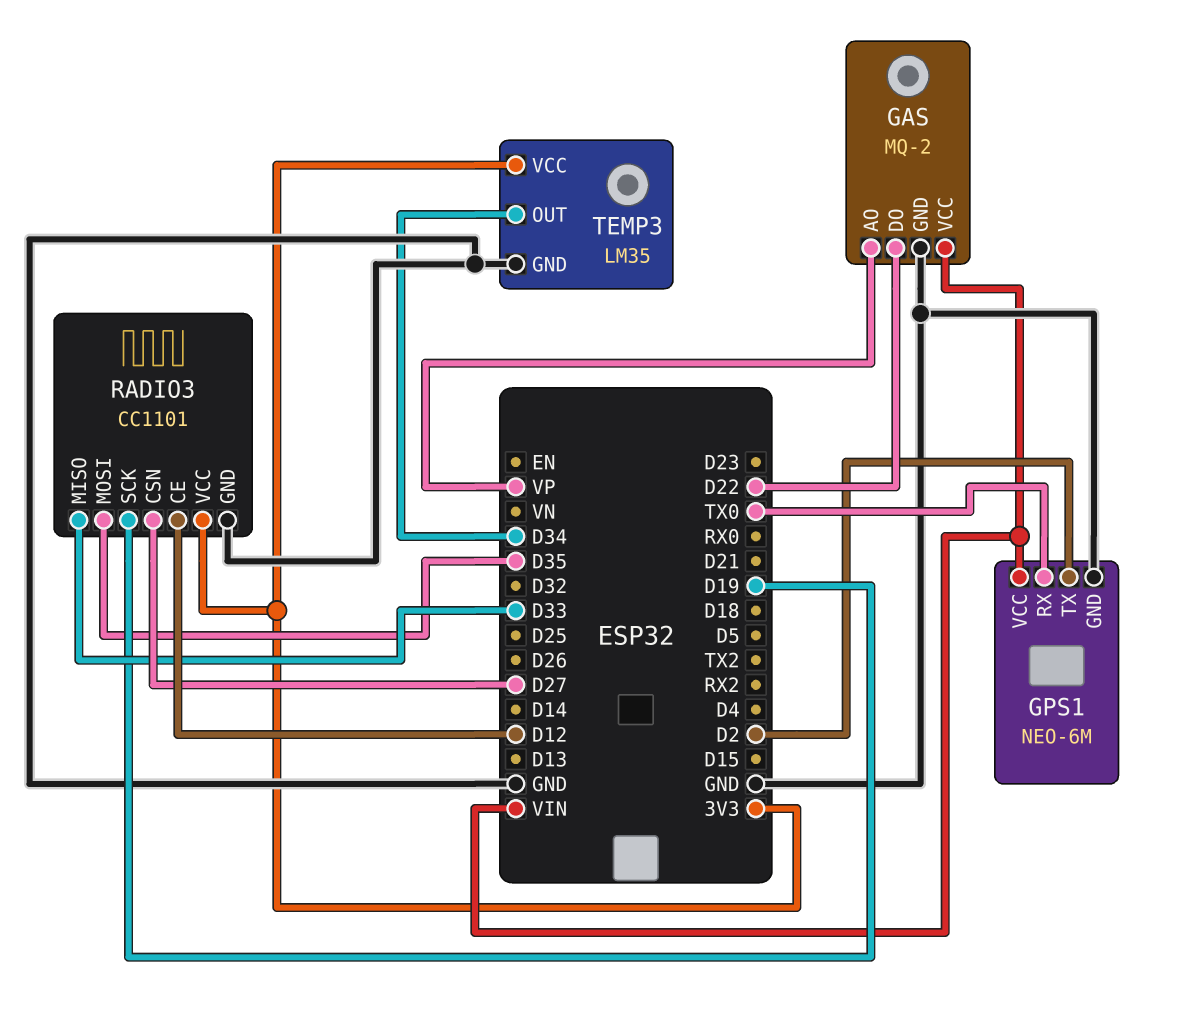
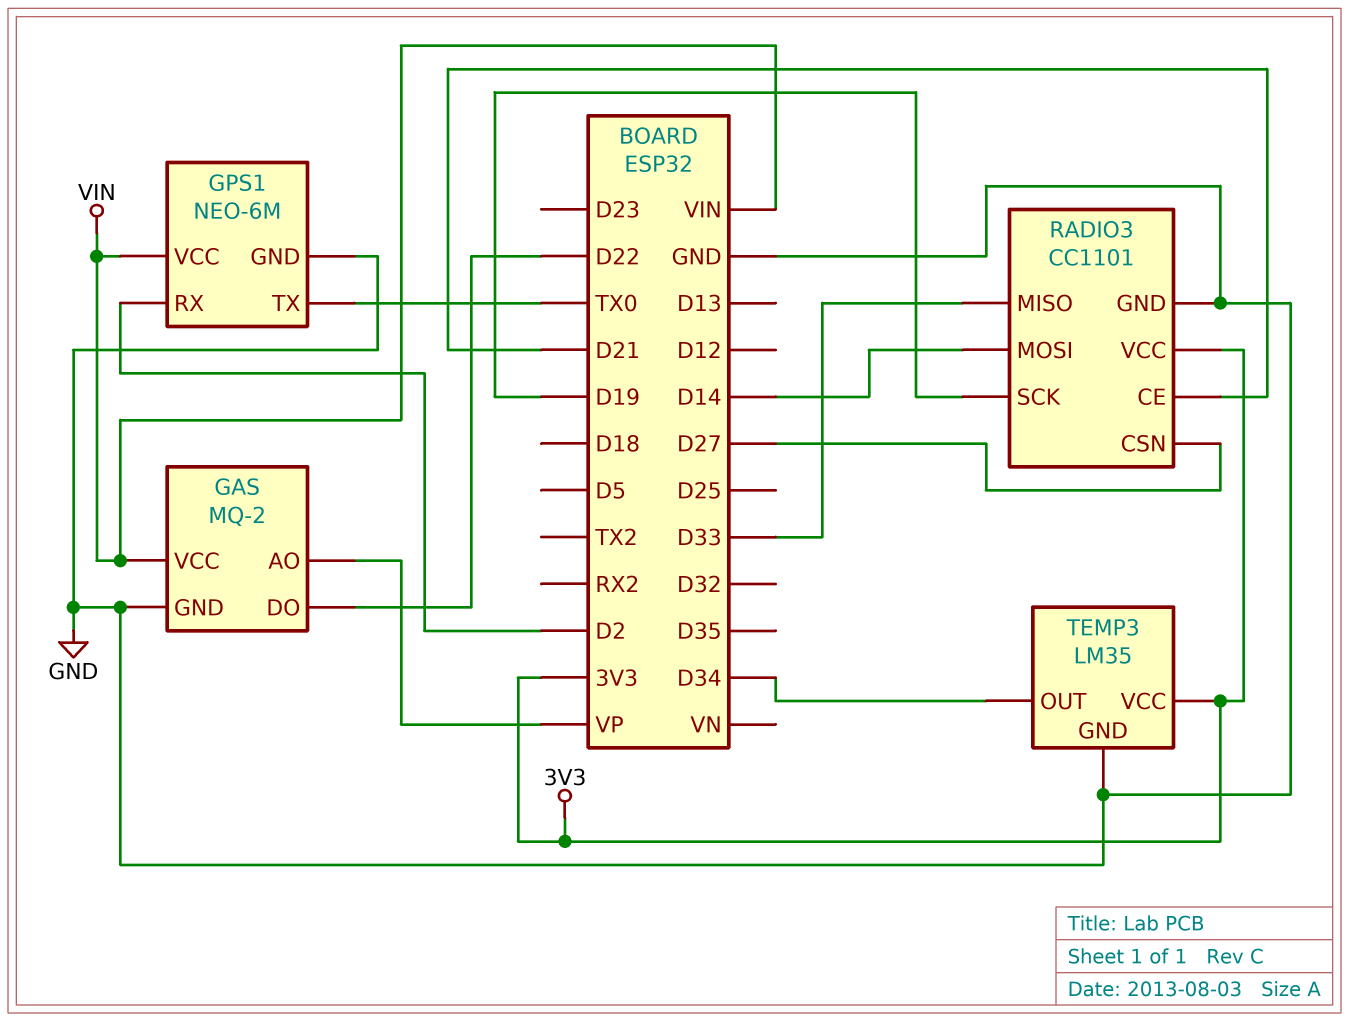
GPS1 pin RX: TX0 -> D2
GPS1 pin TX: D2 -> TX0
RADIO3 pin CE: D12 -> D21
RADIO3 pin MOSI: D35 -> D14

